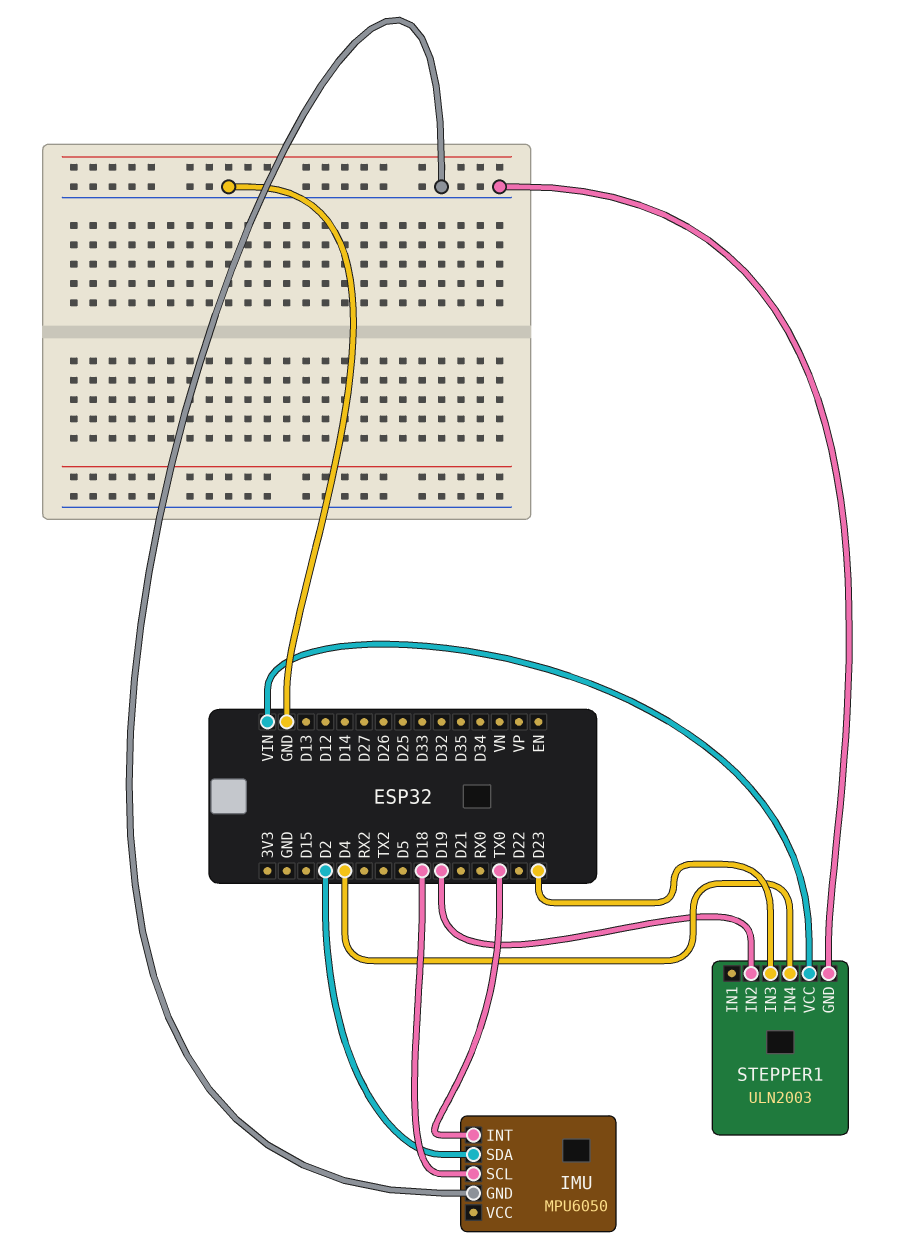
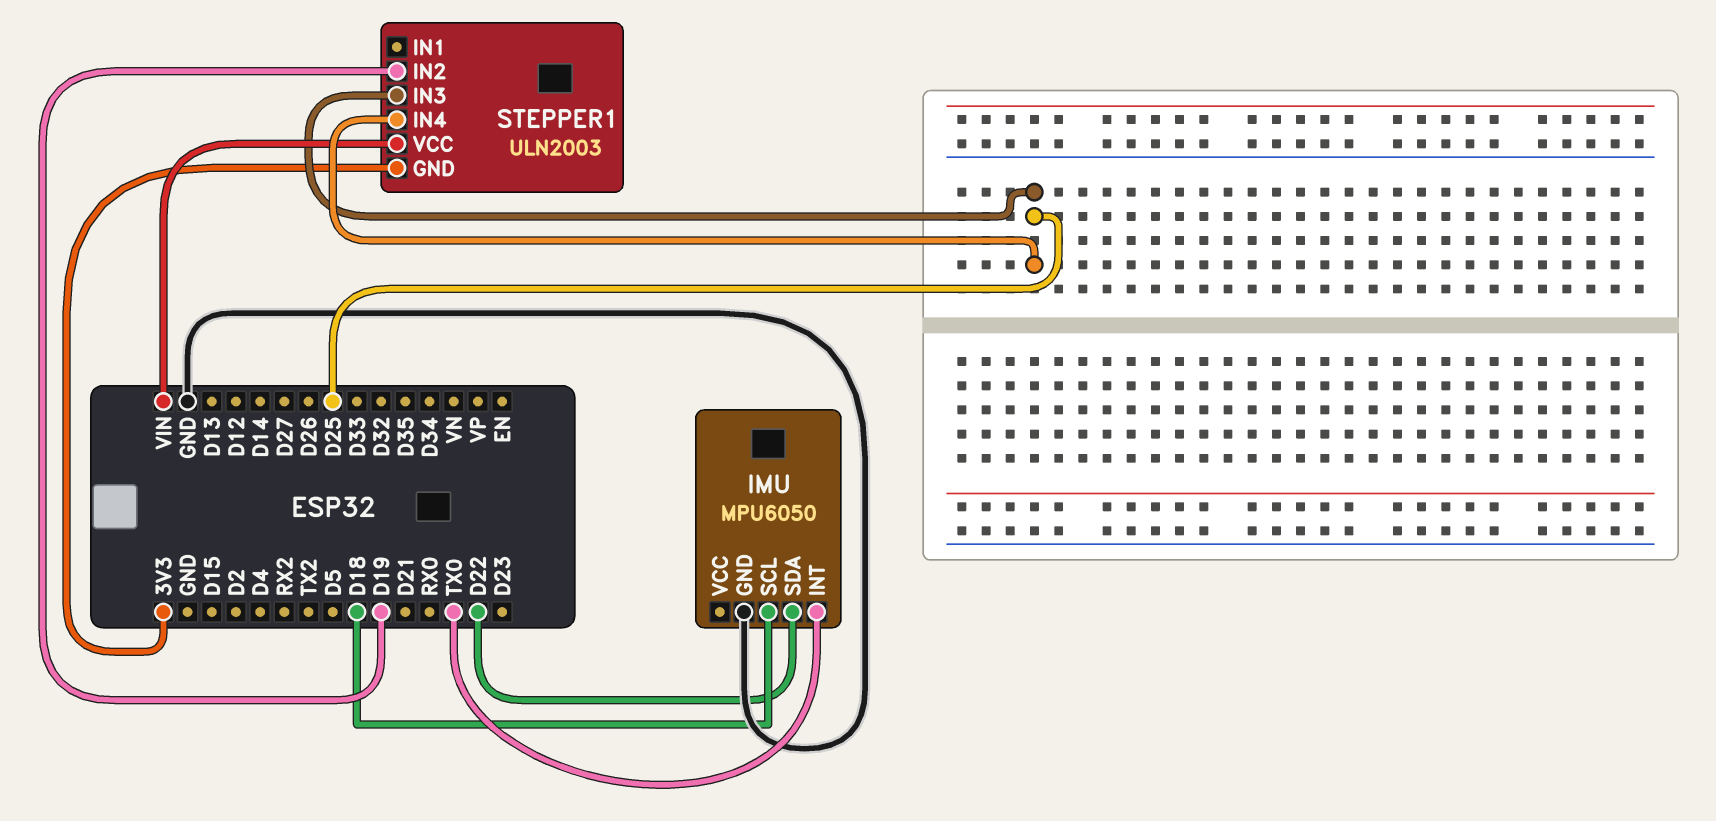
IMU pin SDA: D2 -> D22
STEPPER1 pin GND: GND -> 3V3
STEPPER1 pin IN3: D23 -> D25
STEPPER1 pin IN4: D4 -> D25

